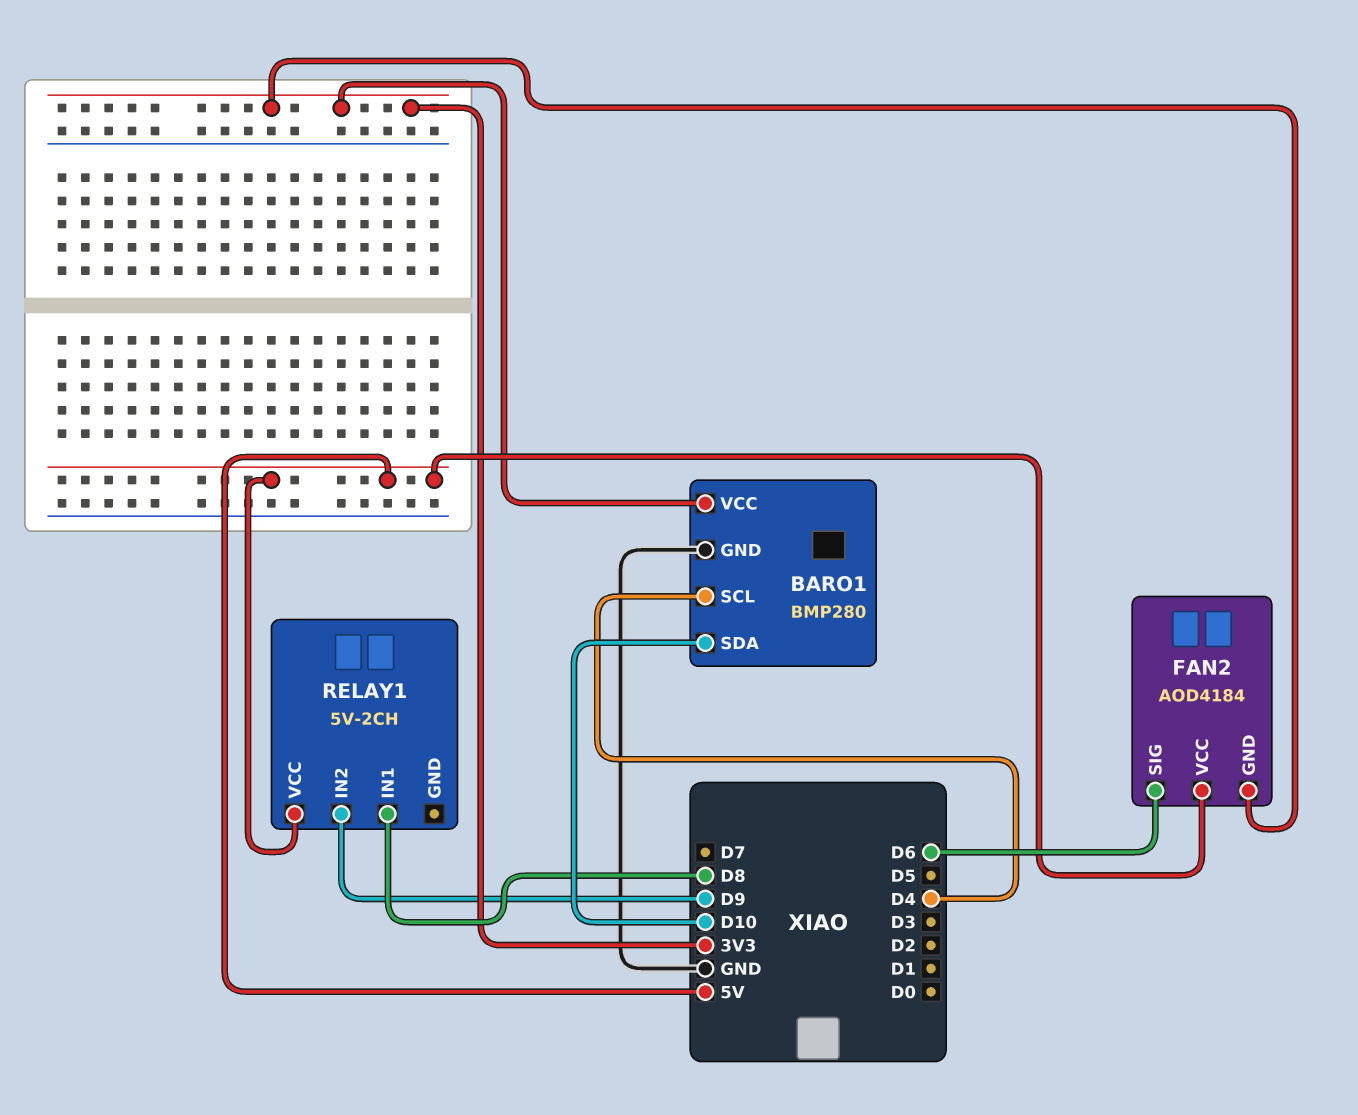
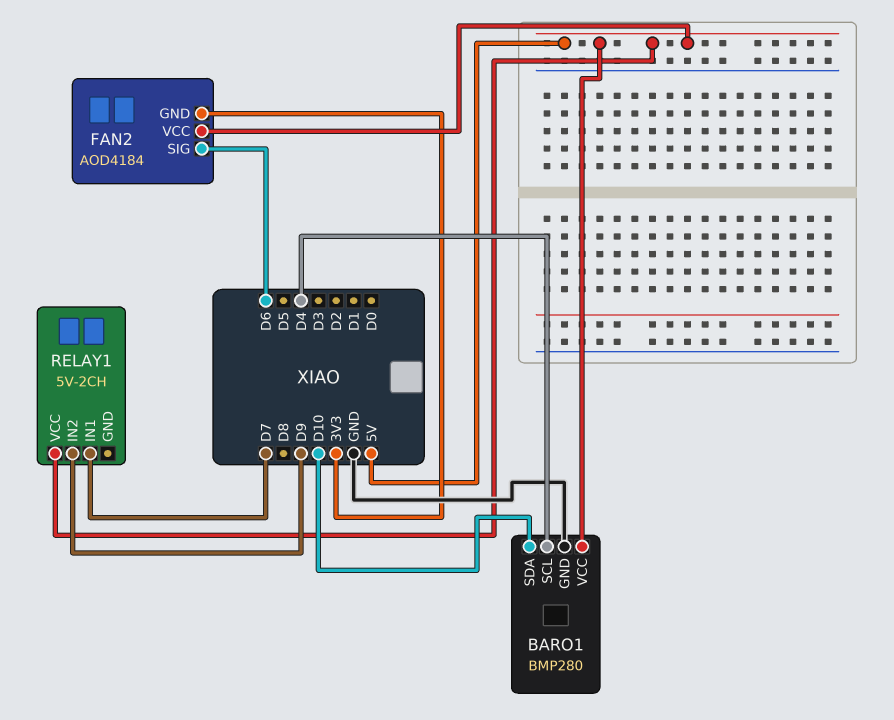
BARO1 pin VCC: 3V3 -> 5V
RELAY1 pin IN1: D8 -> D7

